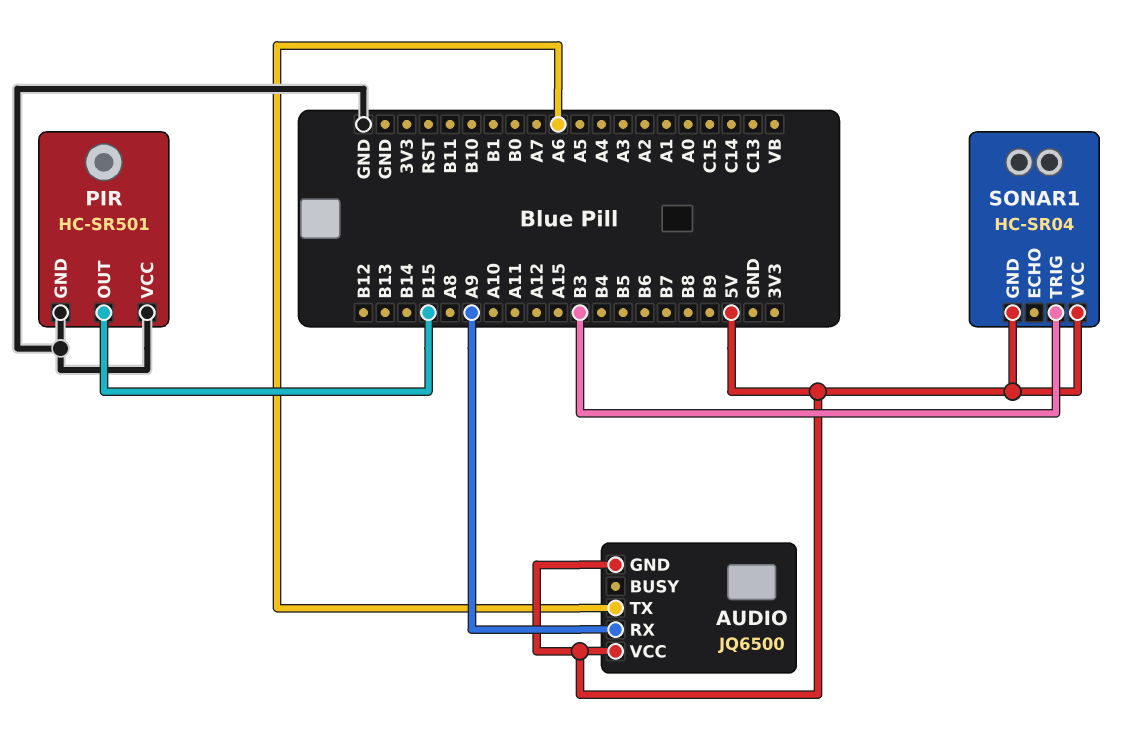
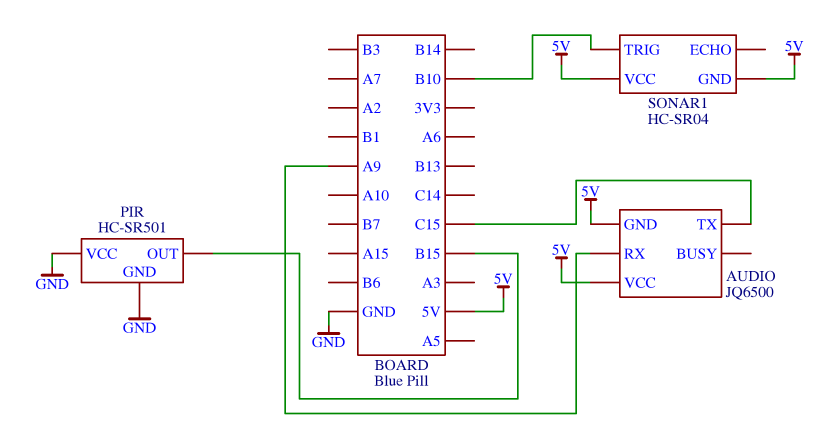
AUDIO pin TX: A6 -> C15
SONAR1 pin TRIG: B3 -> B10

